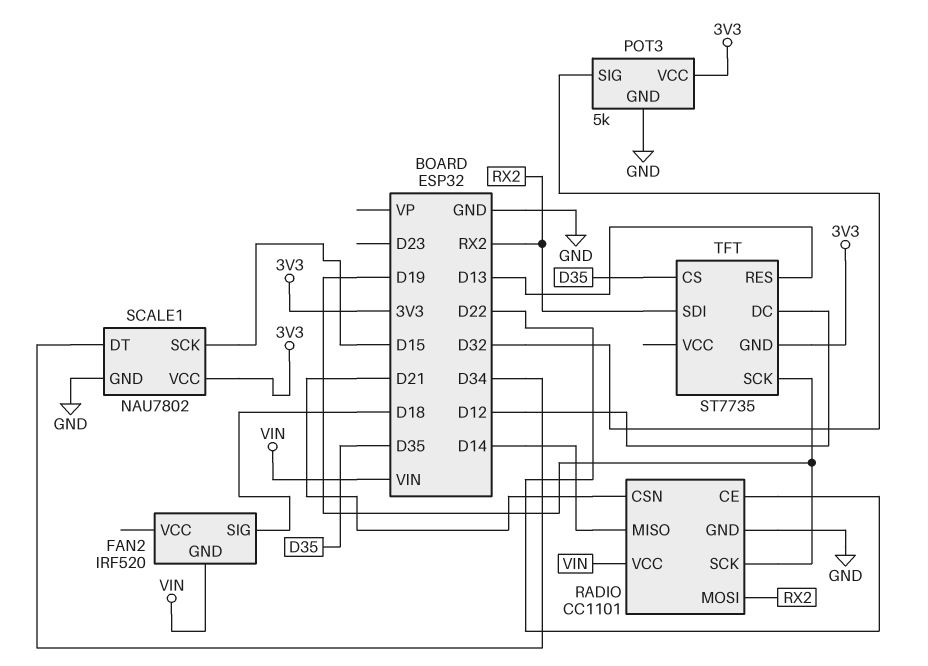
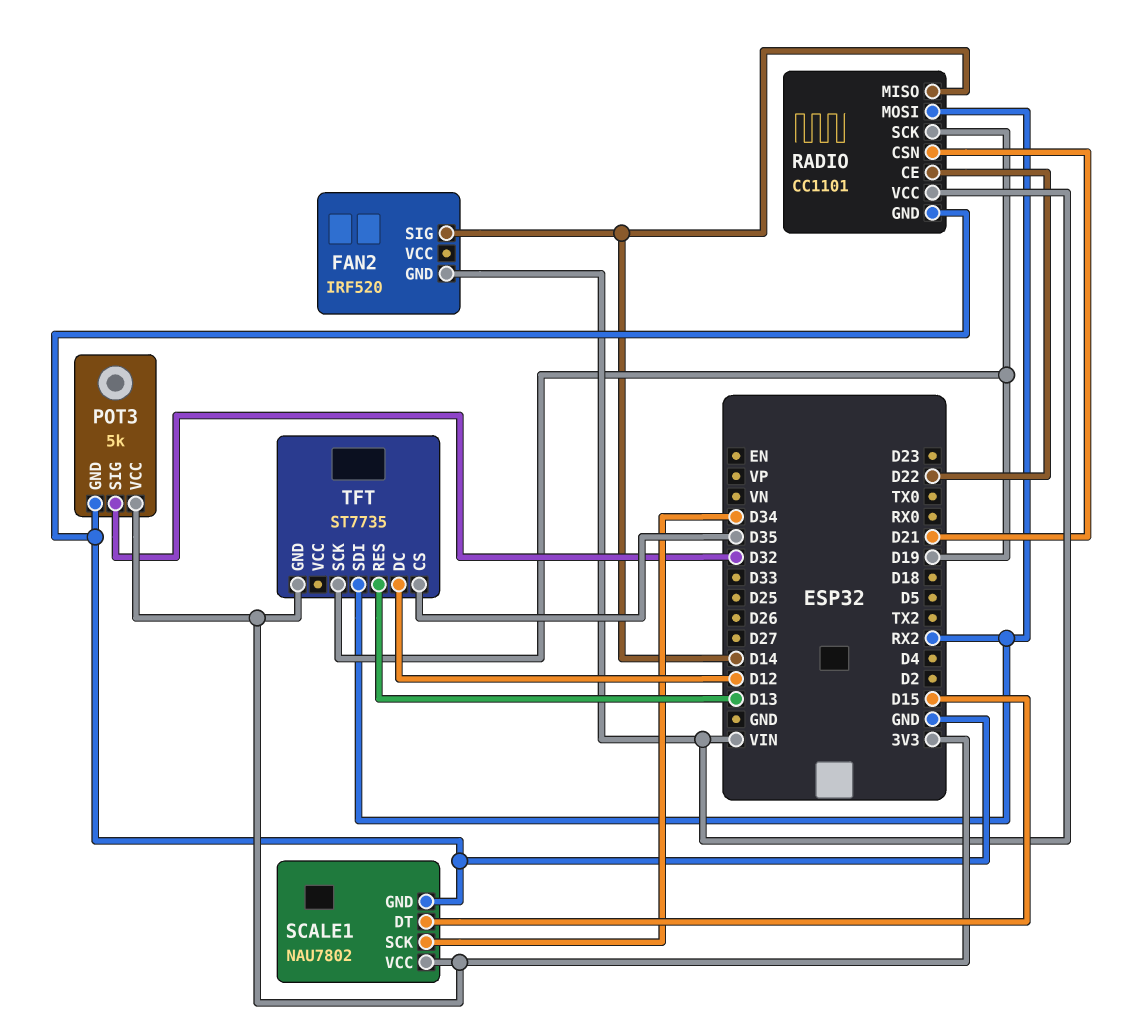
FAN2 pin SIG: D18 -> D14
SCALE1 pin DT: D34 -> D15
SCALE1 pin SCK: D15 -> D34

